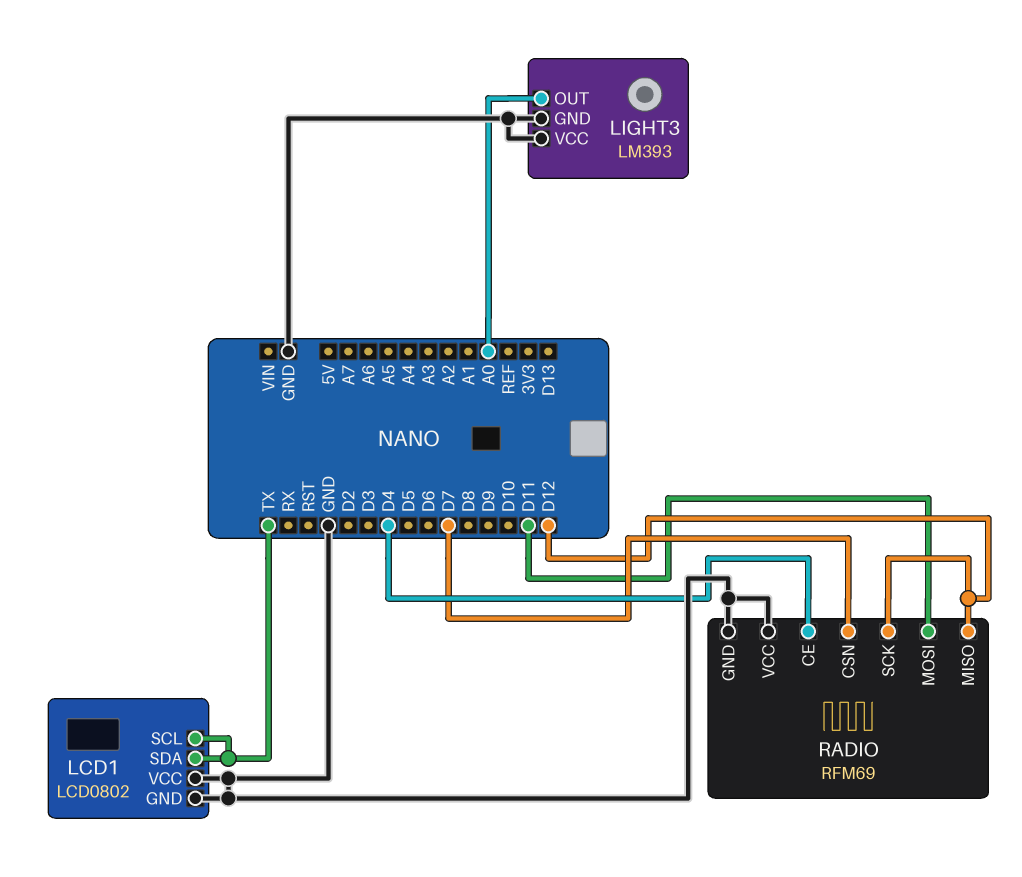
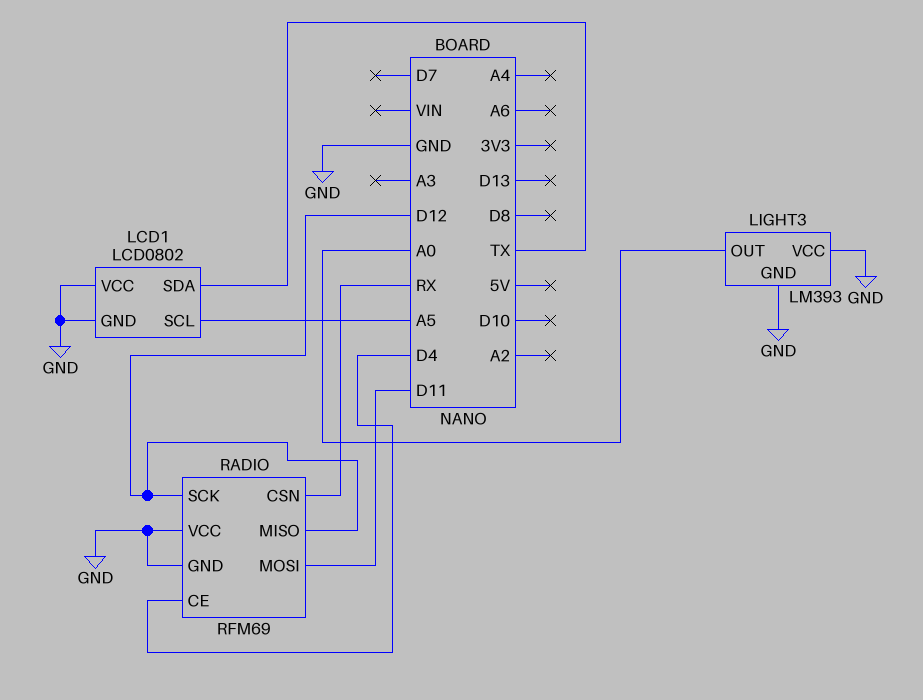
LCD1 pin SCL: TX -> A5
RADIO pin CSN: D7 -> RX

